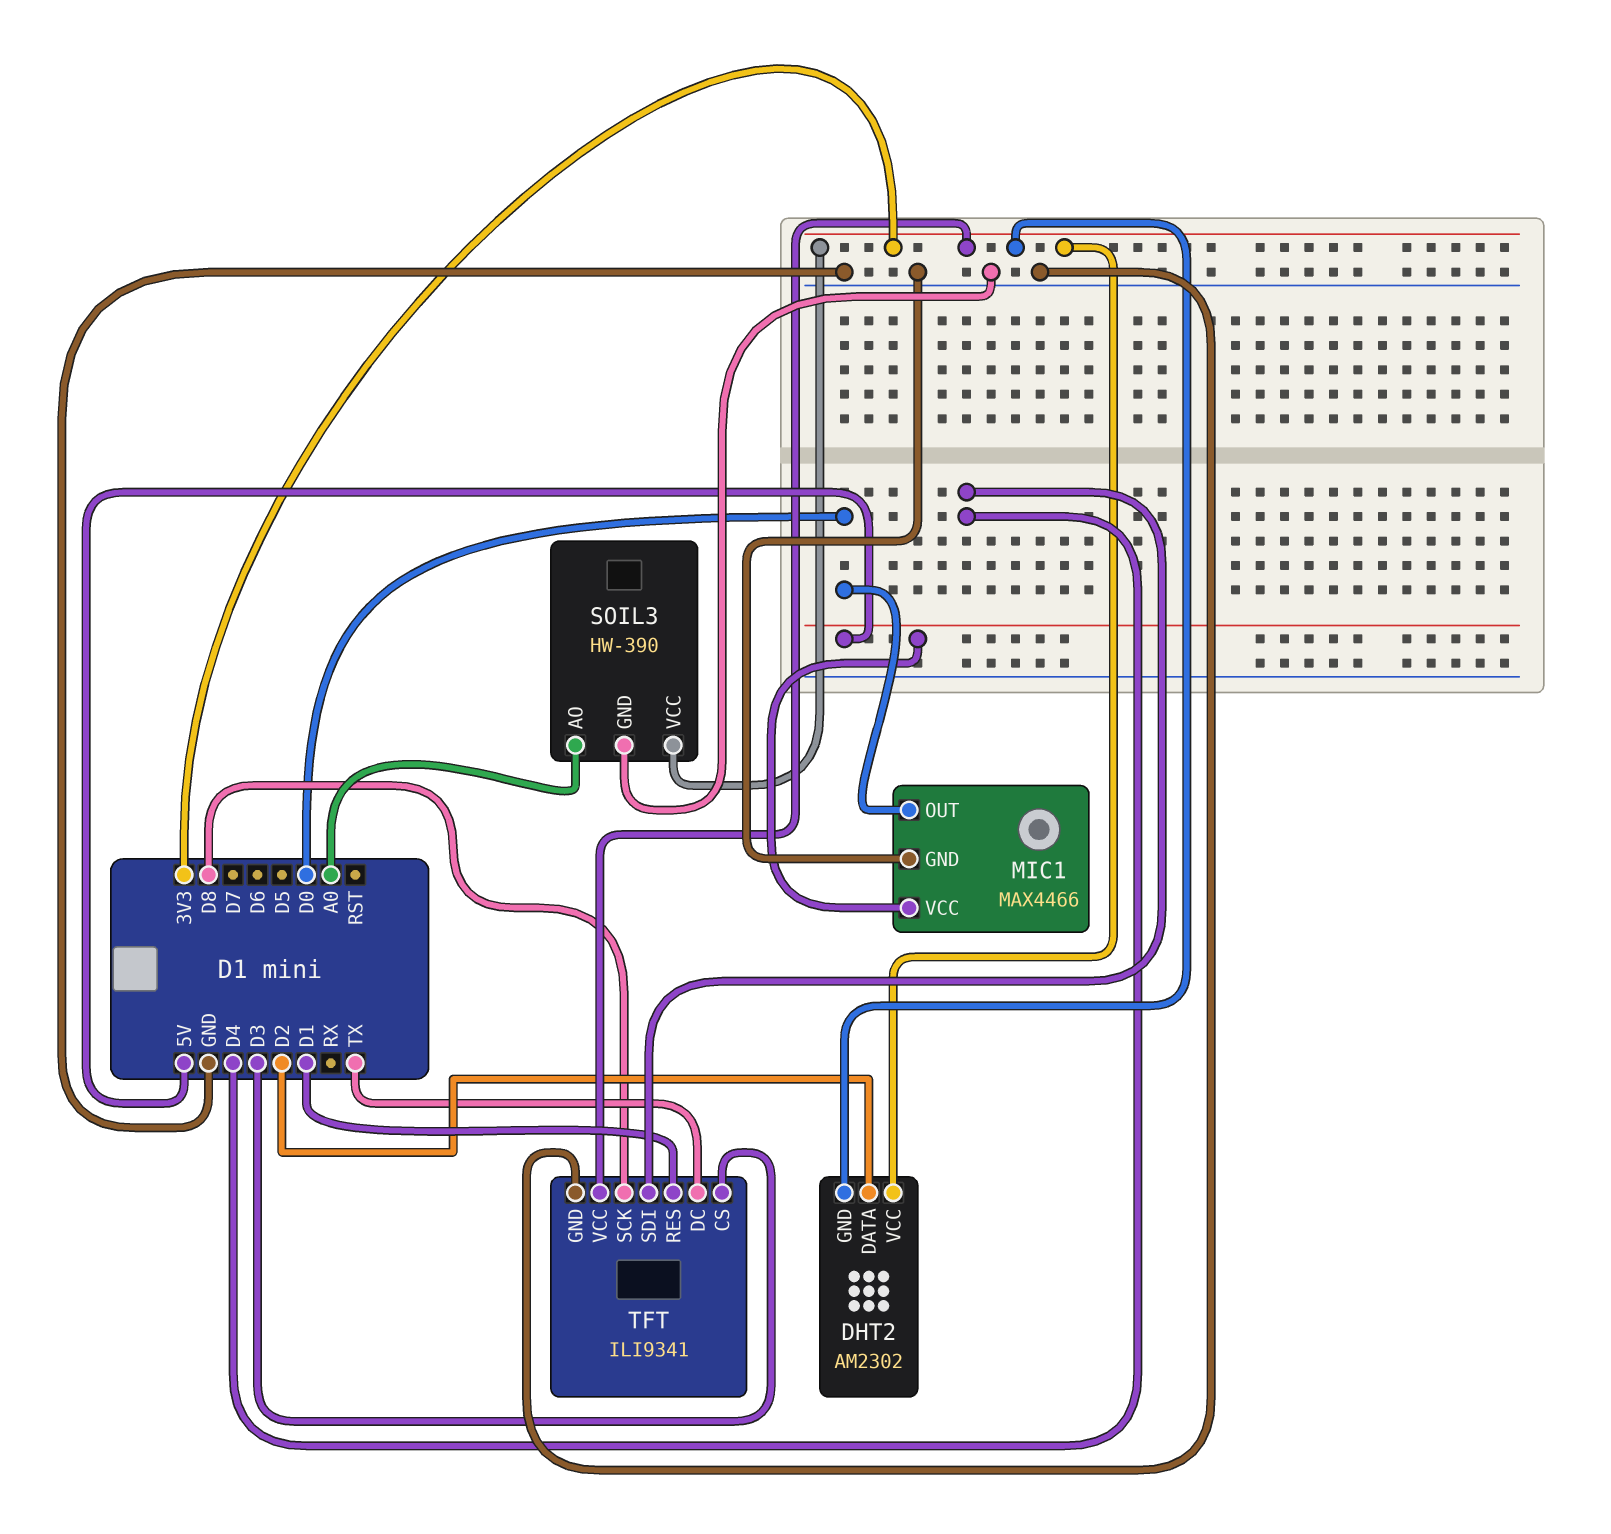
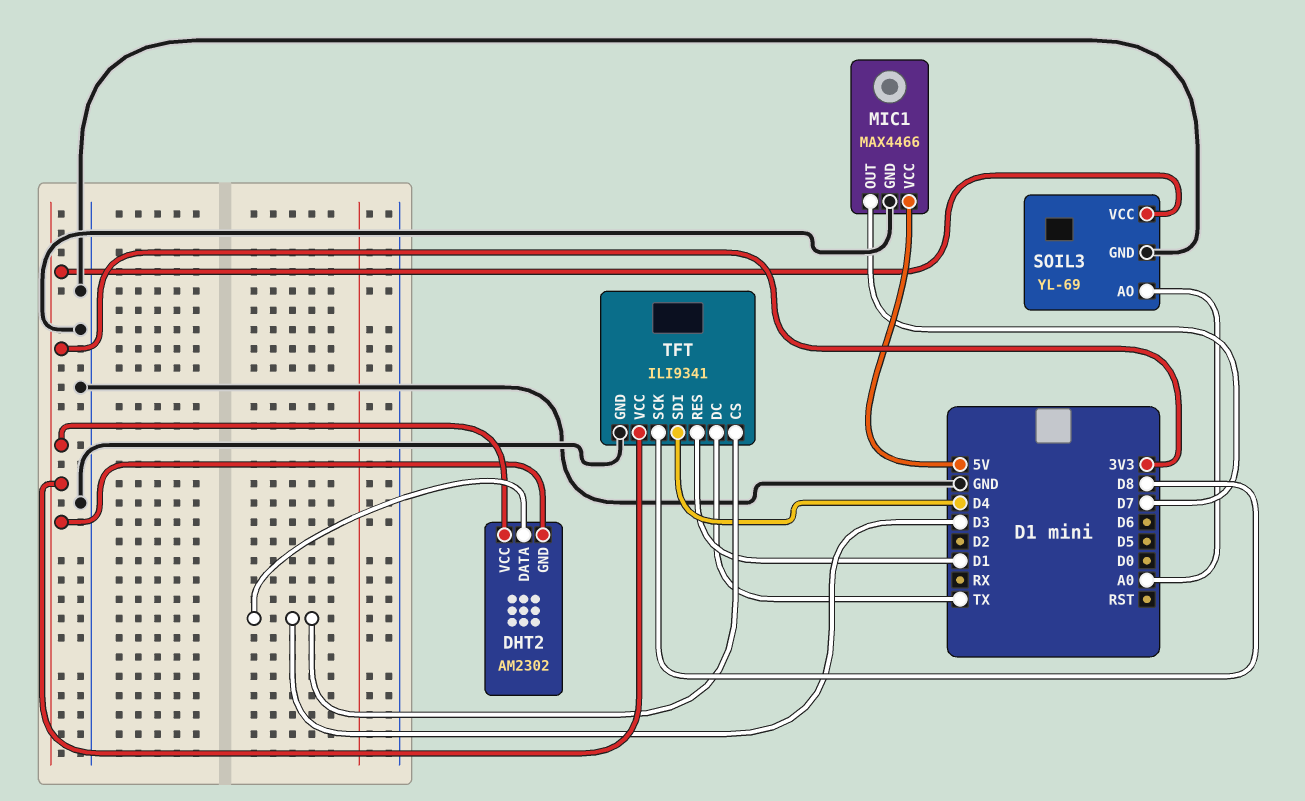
DHT2 pin DATA: D2 -> D3
MIC1 pin OUT: D0 -> D7
SOIL3: HW-390 -> YL-69

